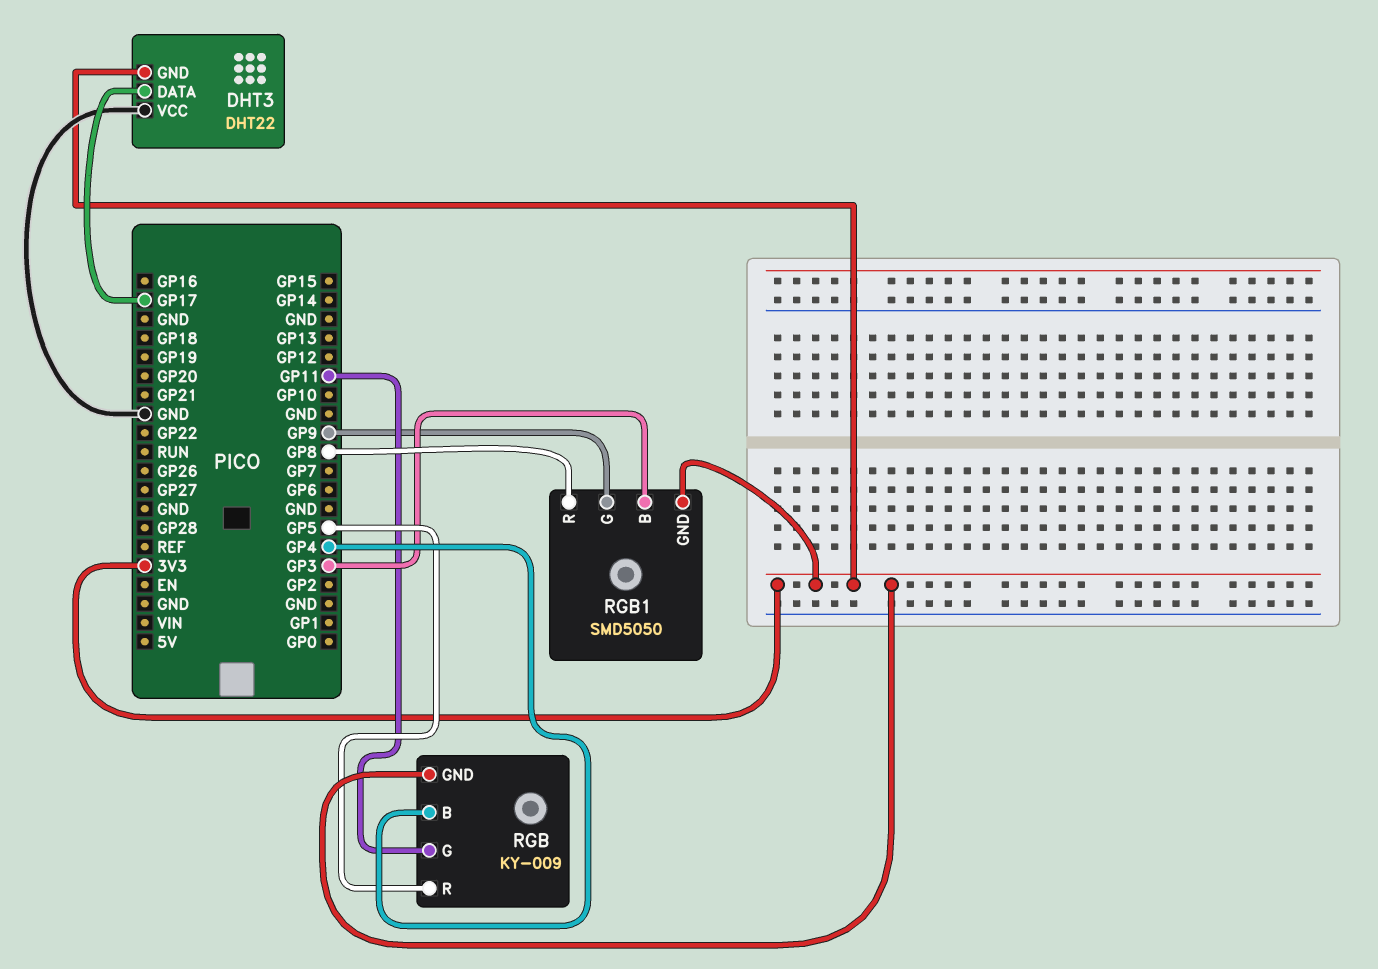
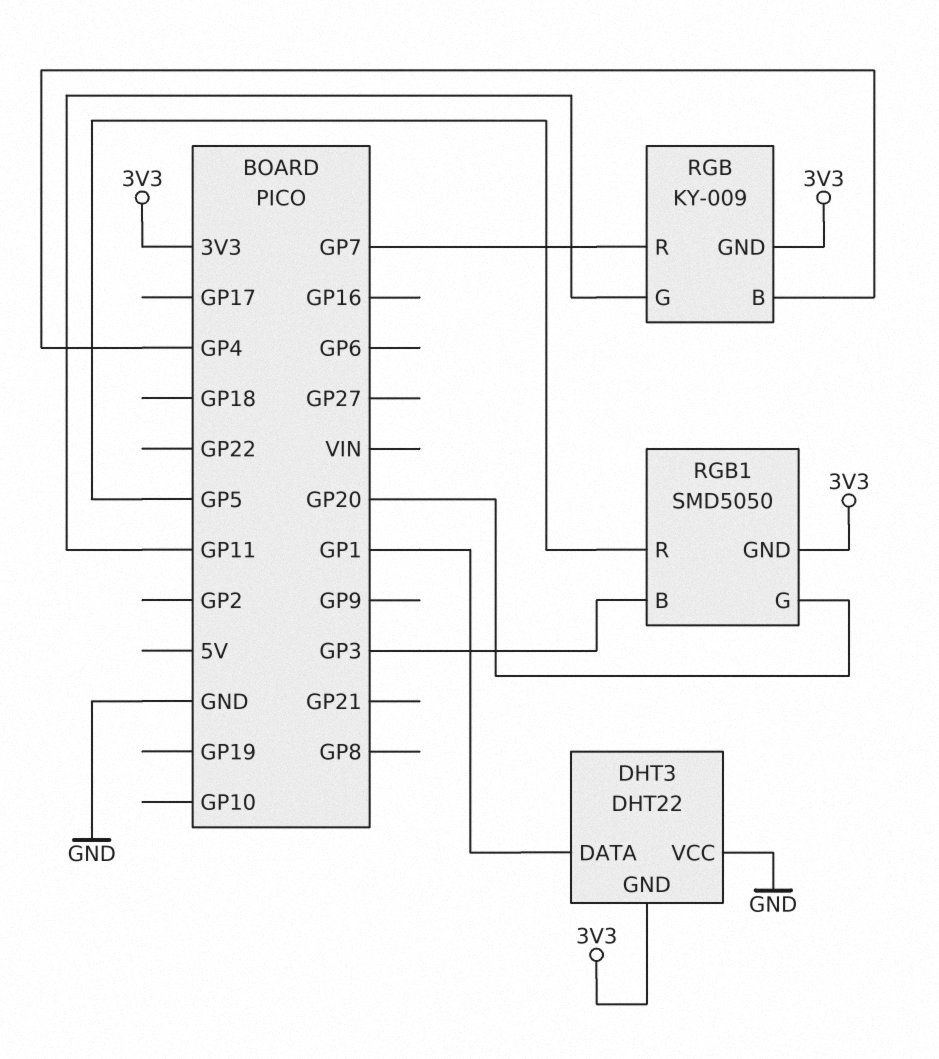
DHT3 pin DATA: GP17 -> GP1
RGB pin R: GP5 -> GP7
RGB1 pin G: GP9 -> GP20
RGB1 pin R: GP8 -> GP5

